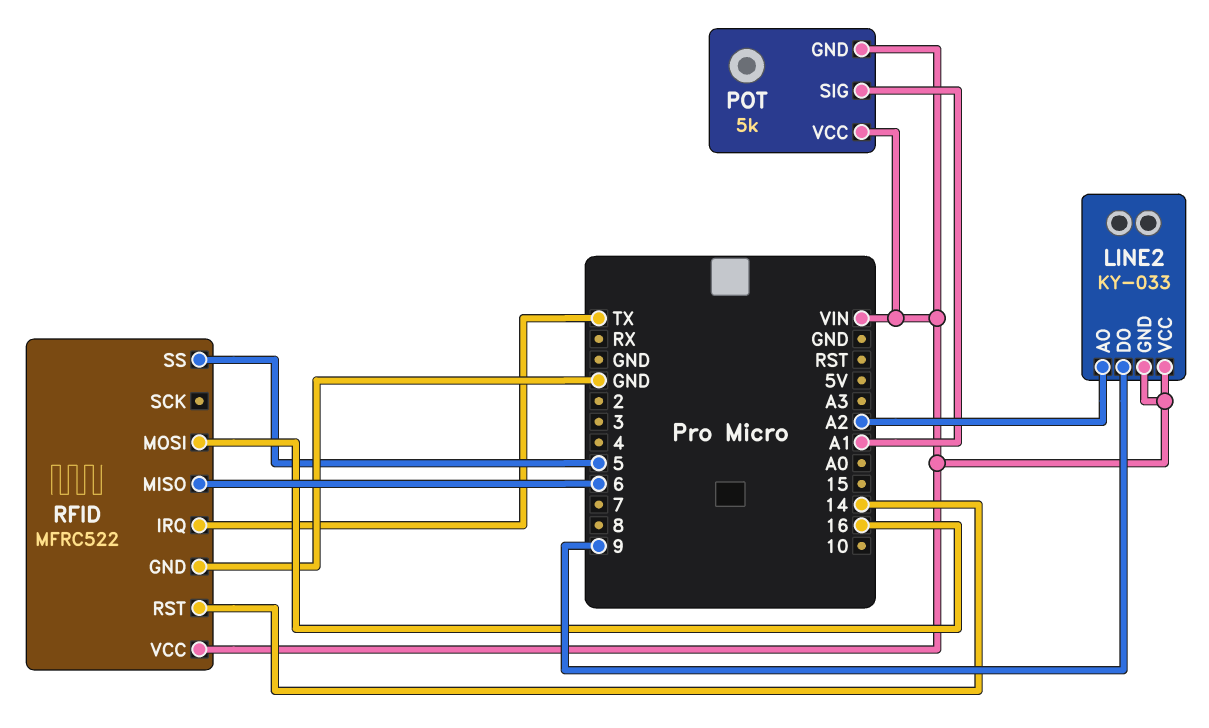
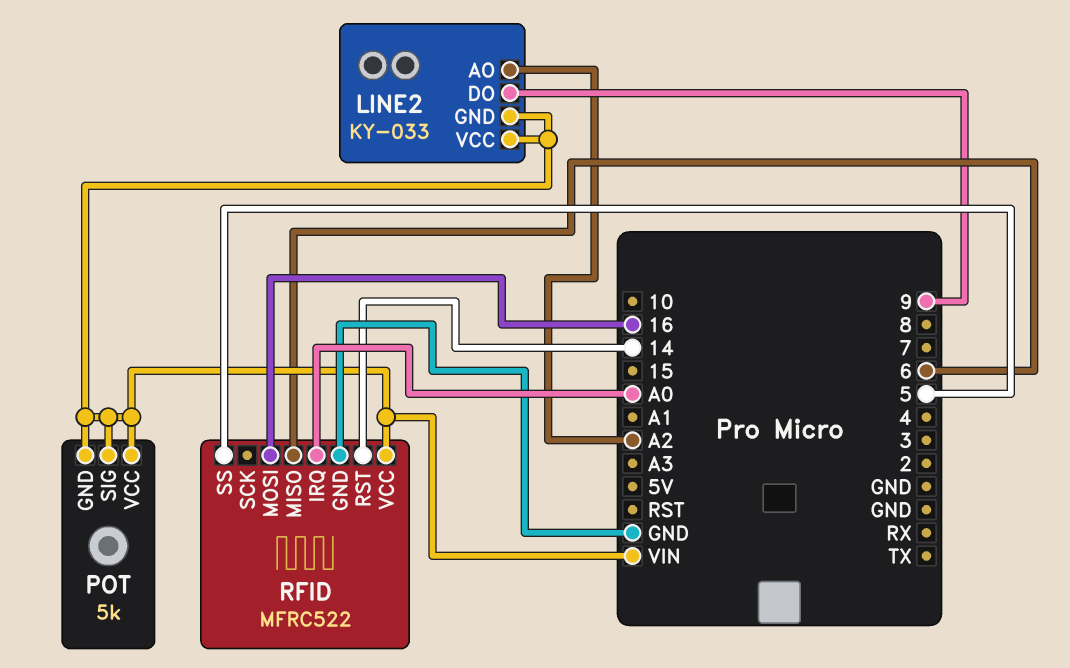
POT pin SIG: A1 -> VIN
RFID pin IRQ: TX -> A0

